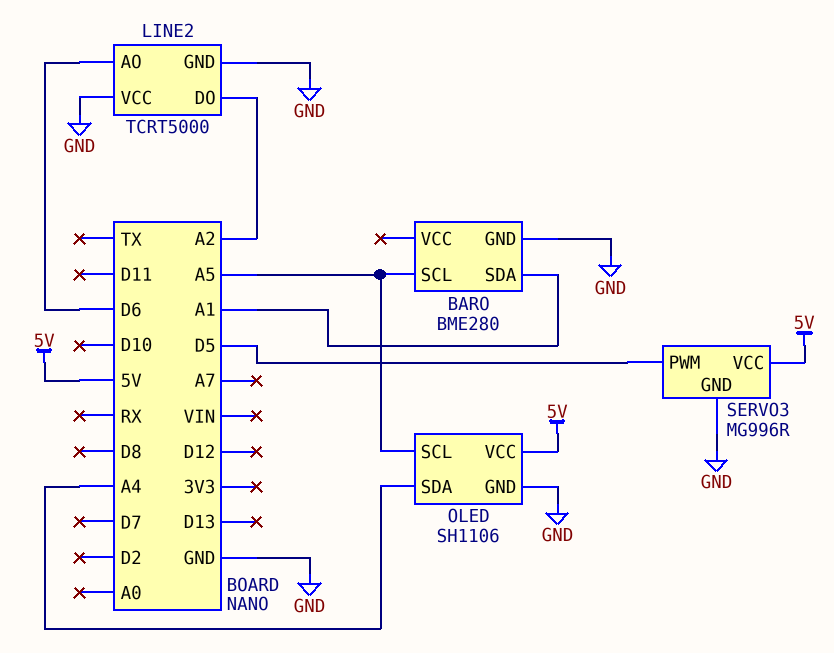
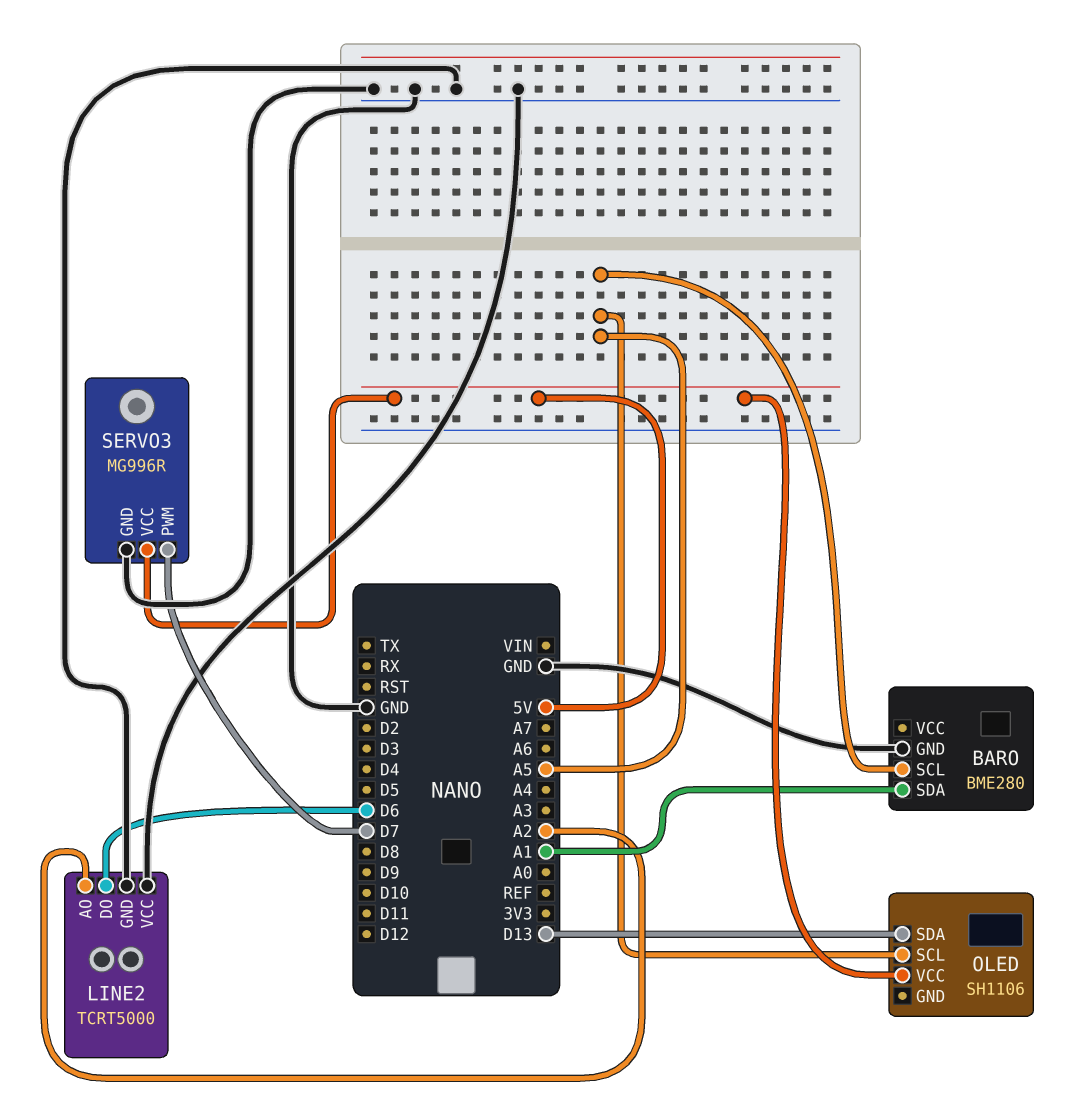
LINE2 pin AO: D6 -> A2
LINE2 pin DO: A2 -> D6
OLED pin GND: GND -> none
OLED pin SDA: A4 -> D13
SERVO3 pin PWM: D5 -> D7

